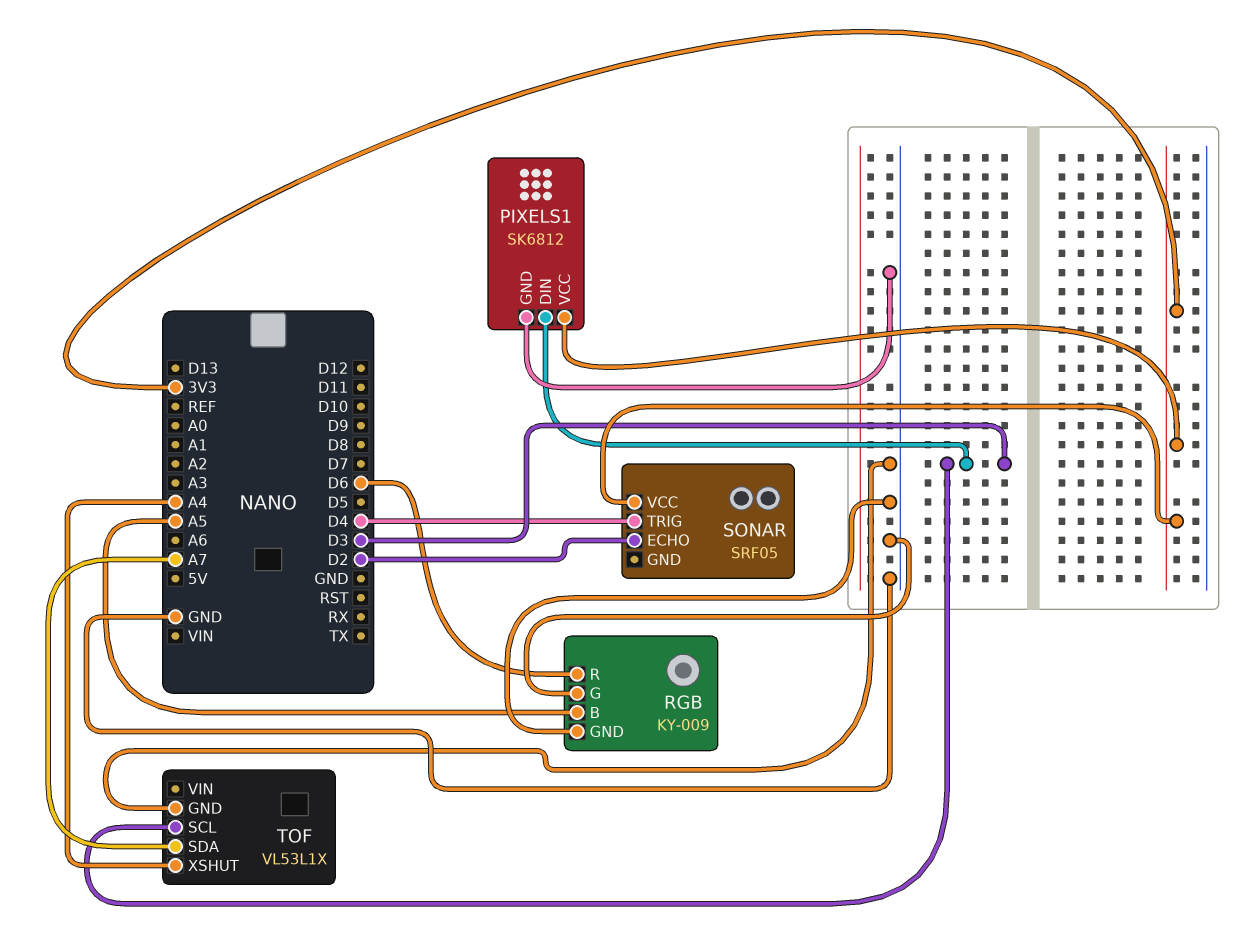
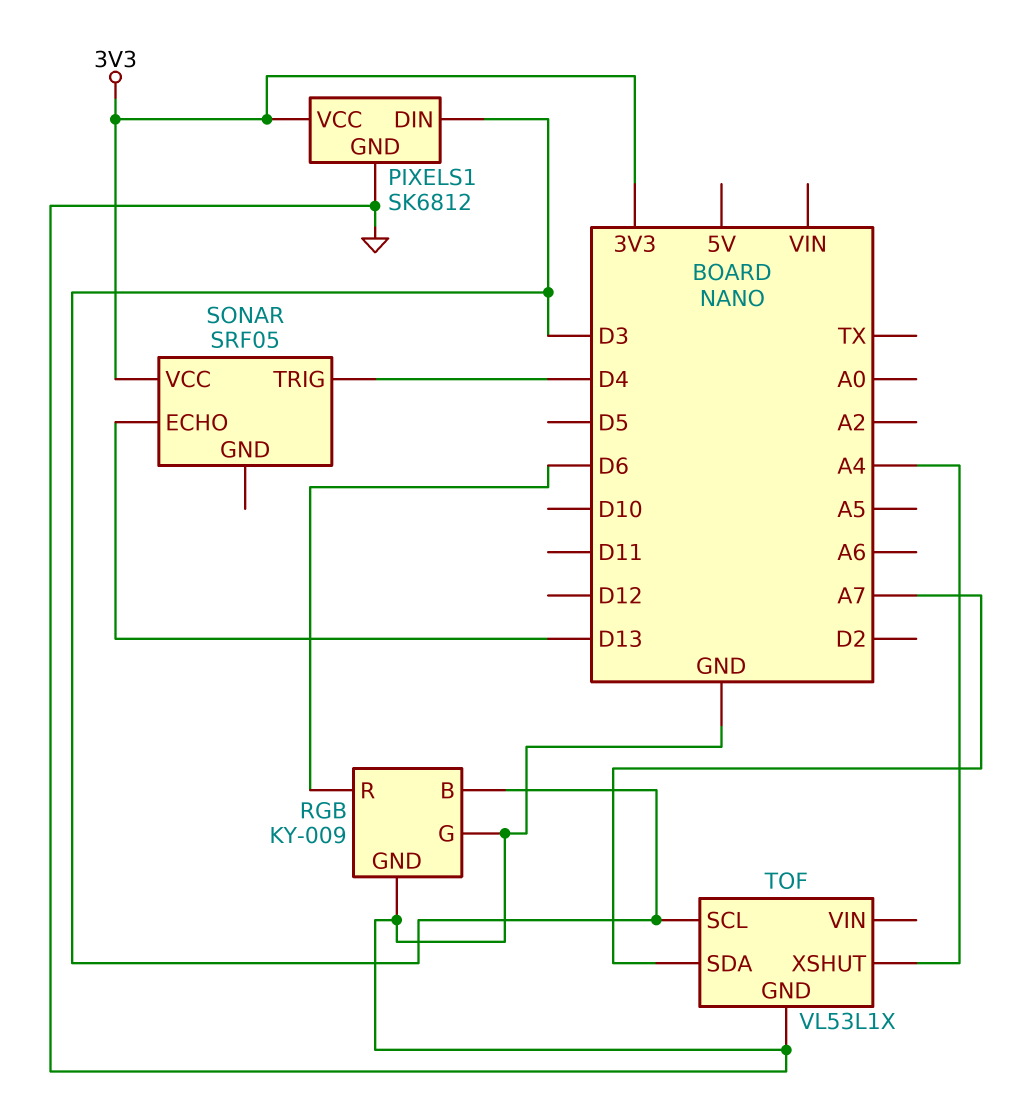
RGB pin B: A5 -> D3
SONAR pin ECHO: D2 -> D13

